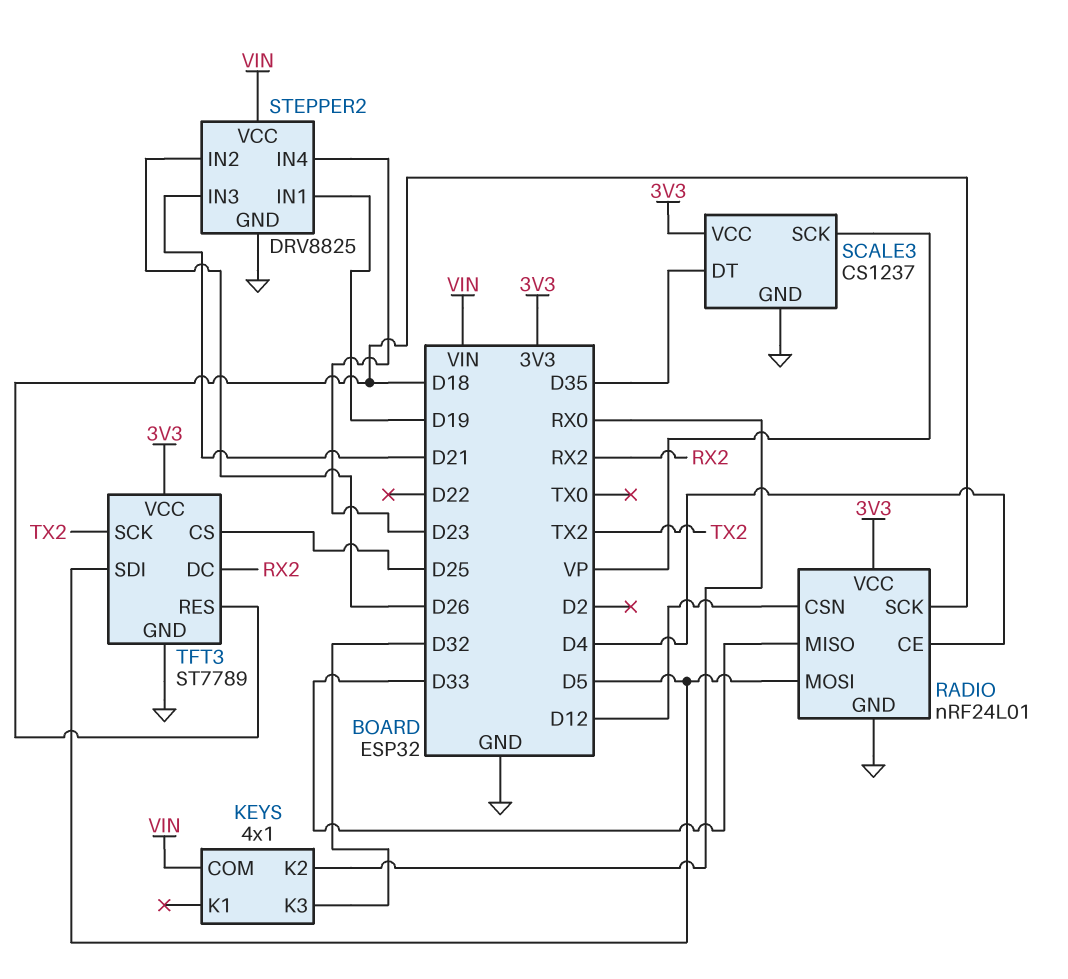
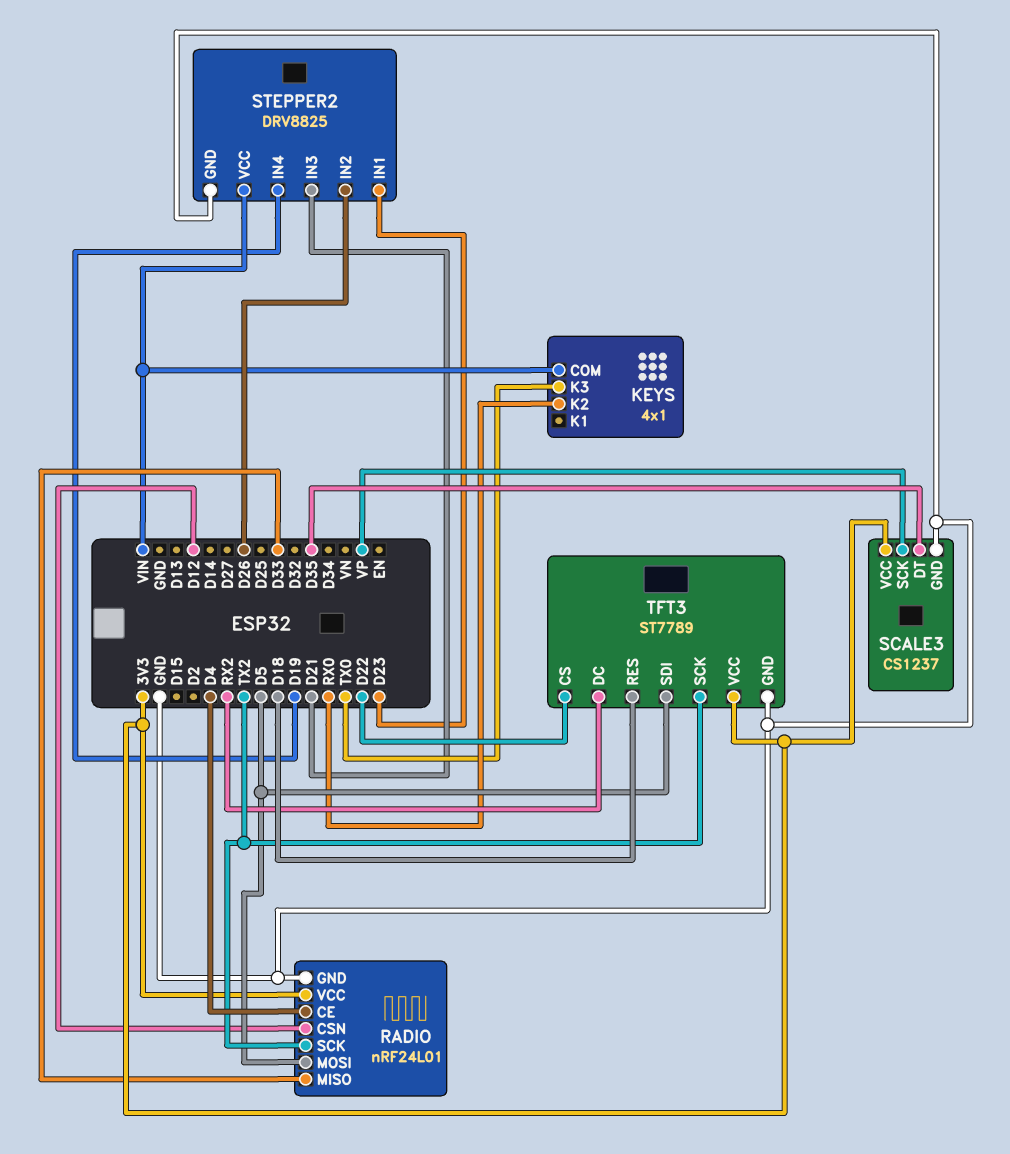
KEYS pin K3: D32 -> TX0
RADIO pin SCK: D18 -> TX2
STEPPER2 pin IN1: D19 -> D23
STEPPER2 pin IN4: D23 -> D19
TFT3 pin CS: D25 -> D22

